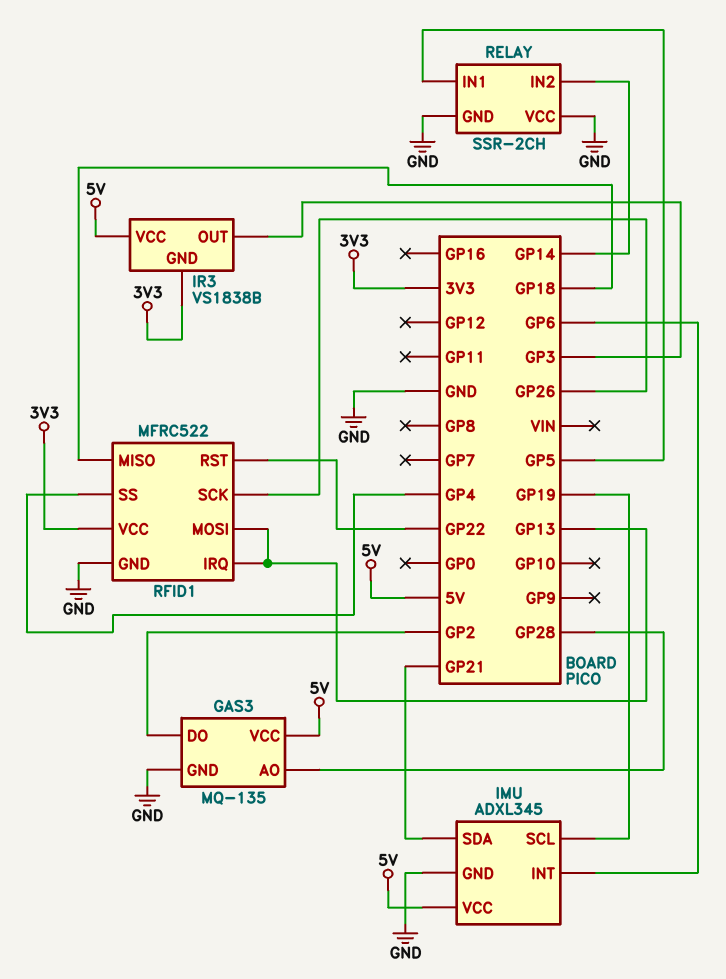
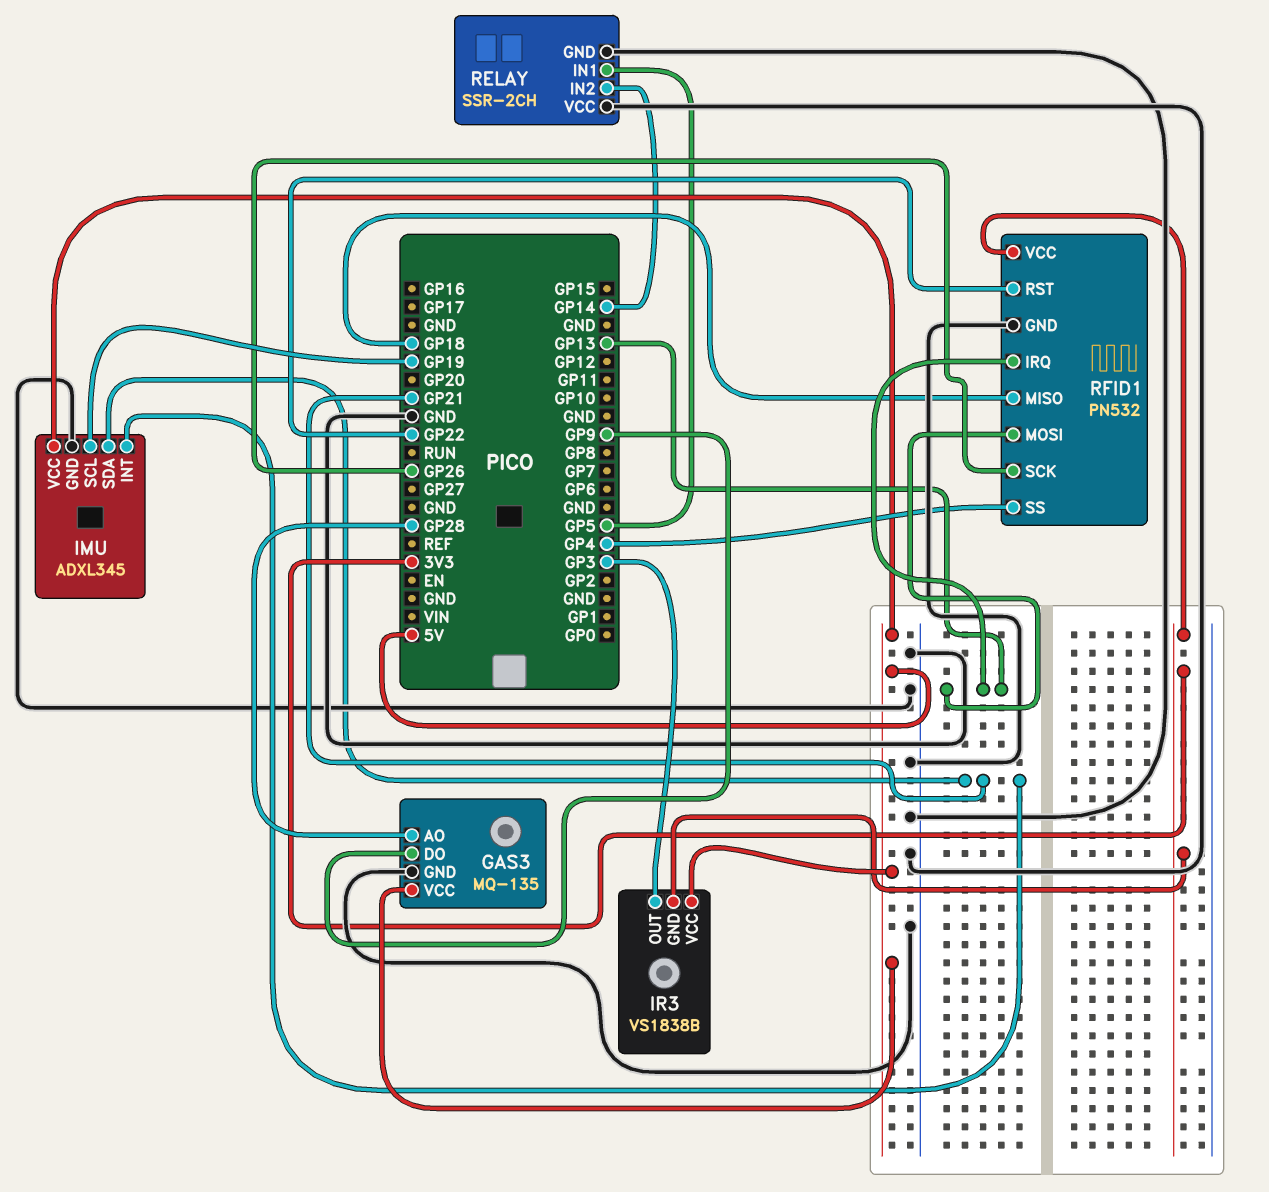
GAS3 pin DO: GP2 -> GP9
IMU pin INT: GP6 -> GP21
RFID1: MFRC522 -> PN532

